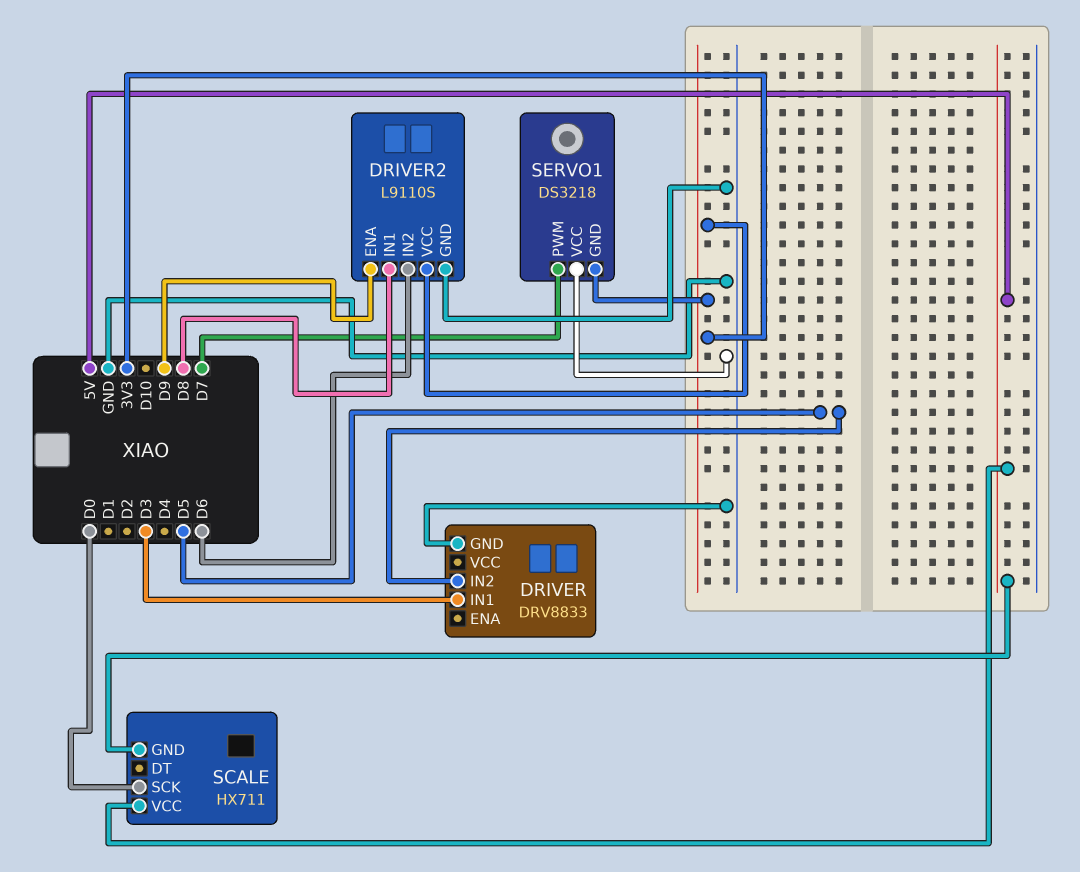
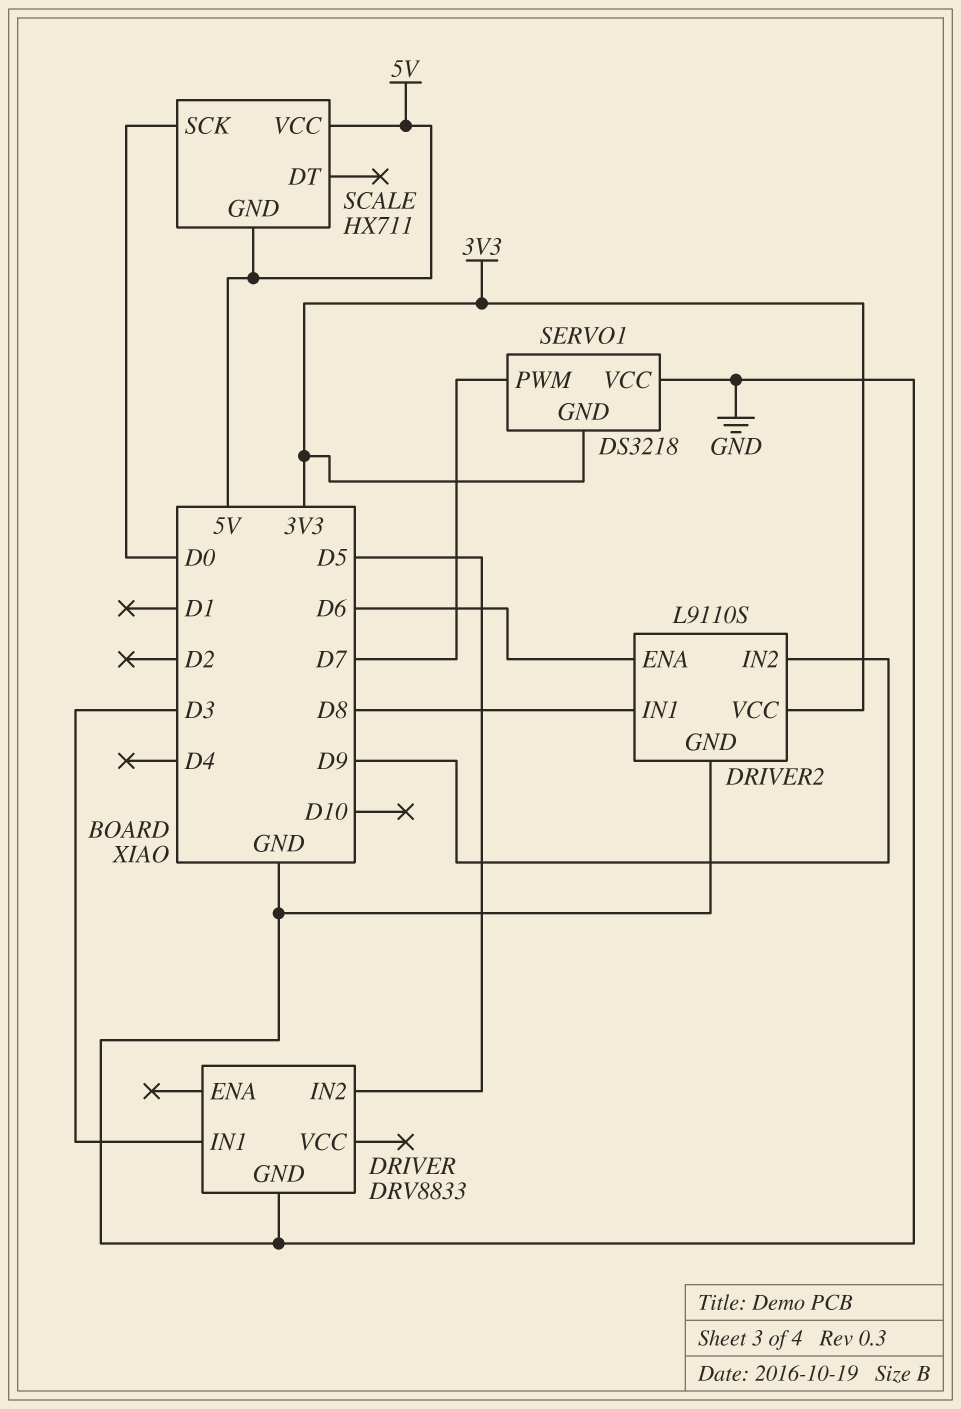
DRIVER2 pin ENA: D9 -> D6
DRIVER2 pin IN2: D6 -> D9

